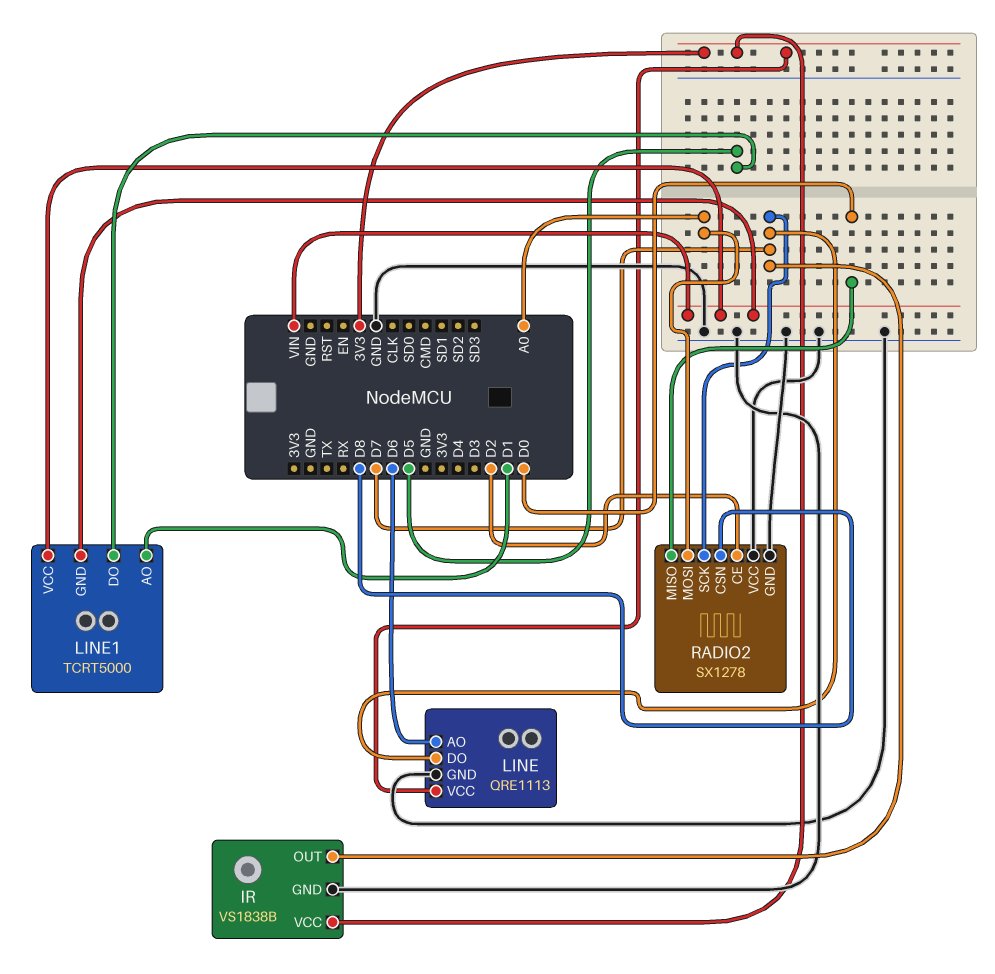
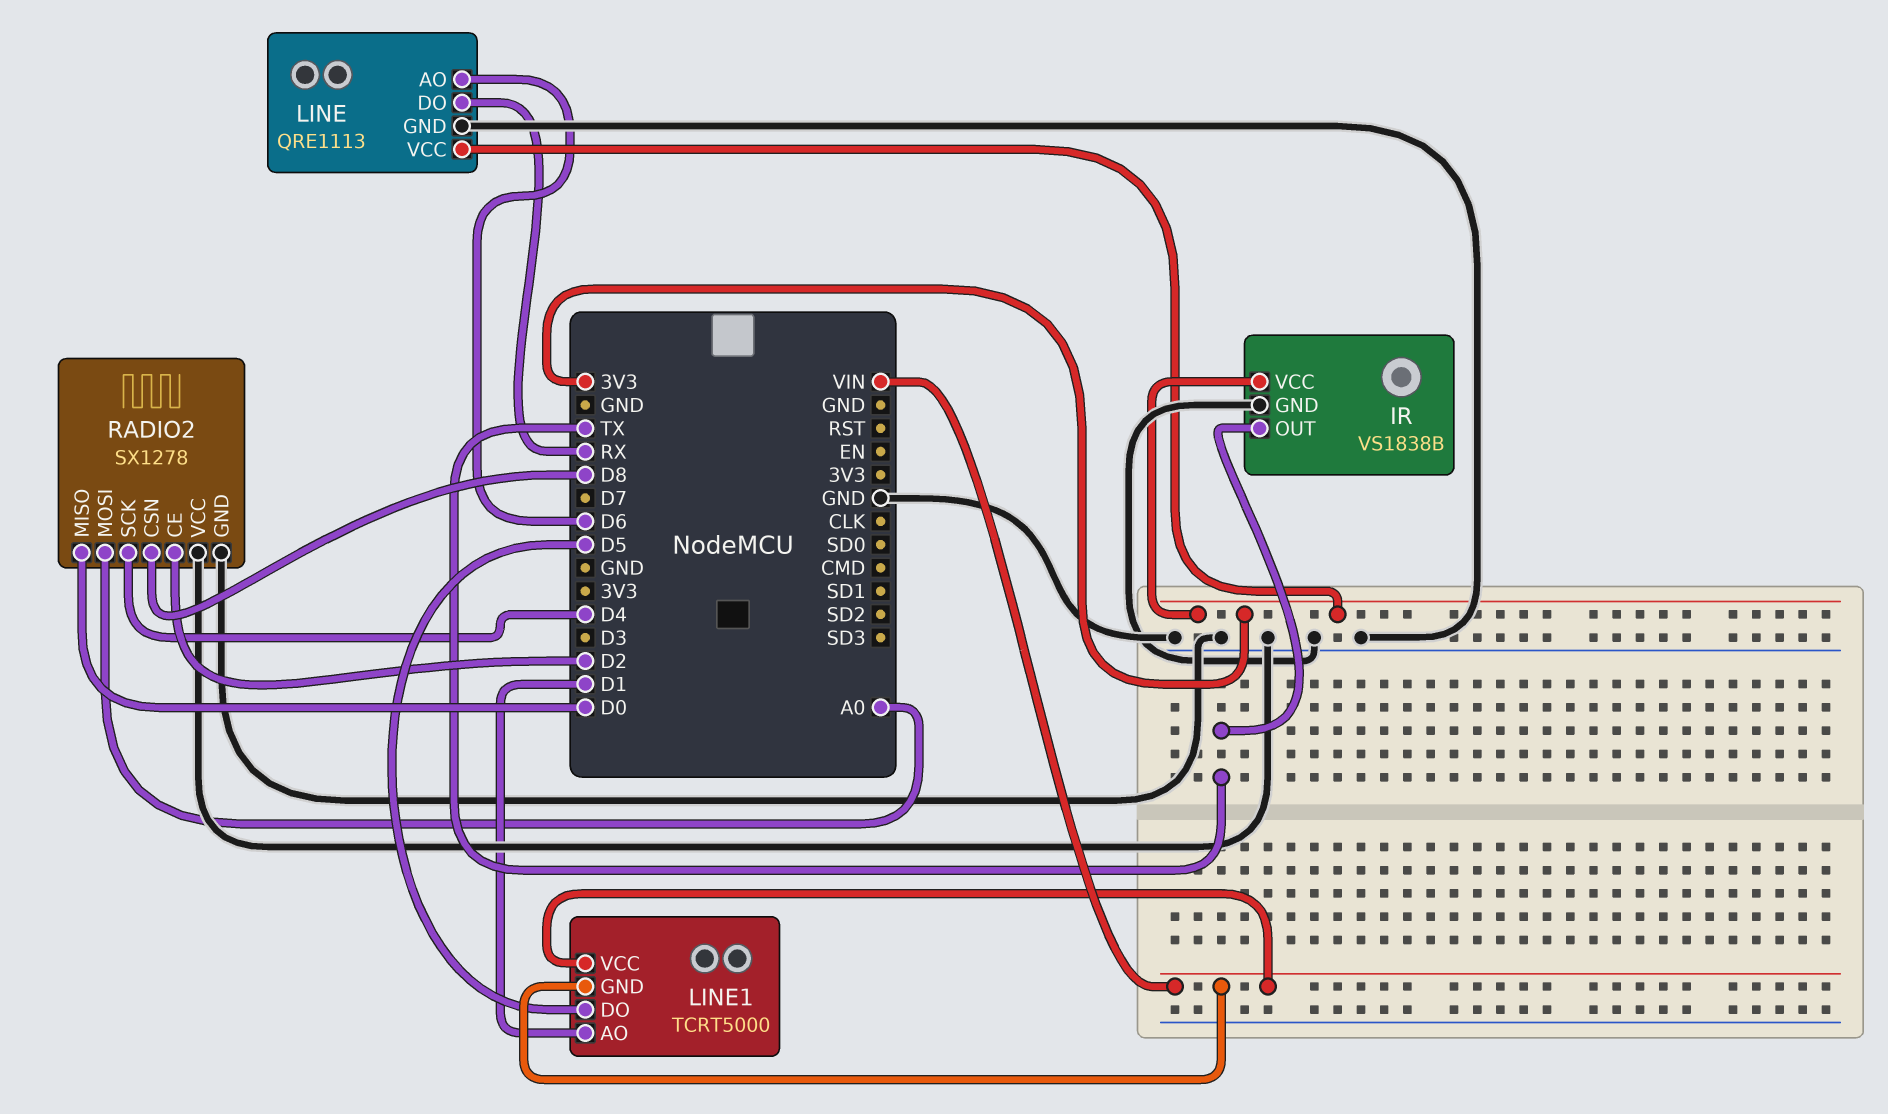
IR pin OUT: D7 -> TX
LINE pin DO: D7 -> RX
RADIO2 pin SCK: D7 -> D4

